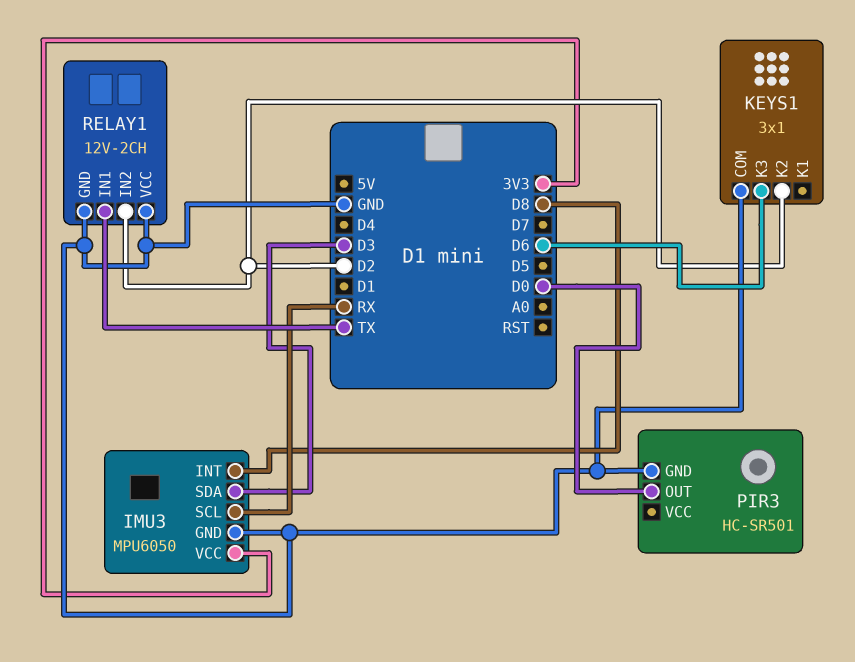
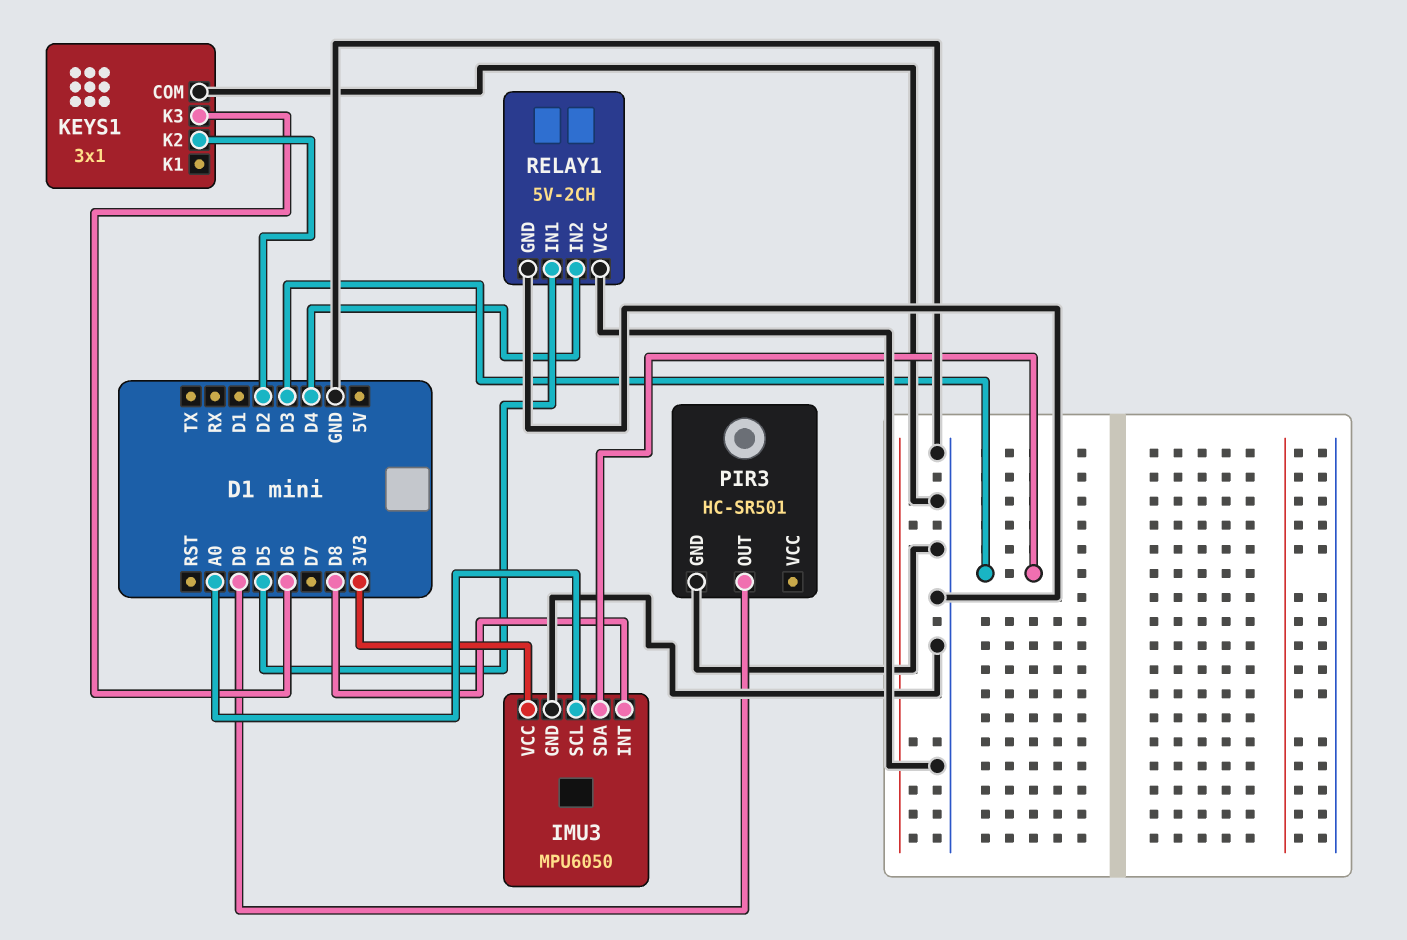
IMU3 pin SCL: RX -> A0
RELAY1: 12V-2CH -> 5V-2CH
RELAY1 pin IN1: TX -> D5
RELAY1 pin IN2: D2 -> D4

